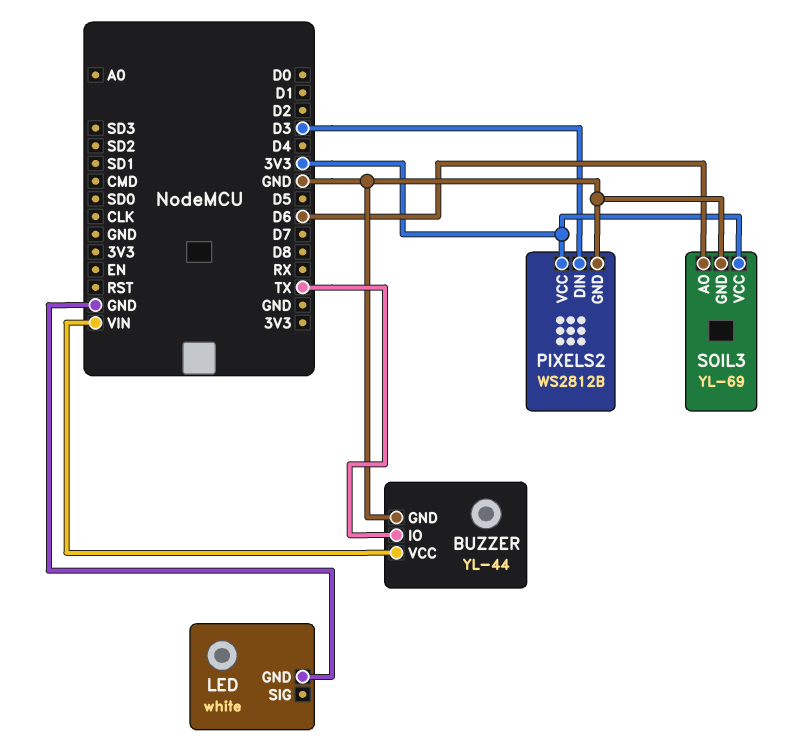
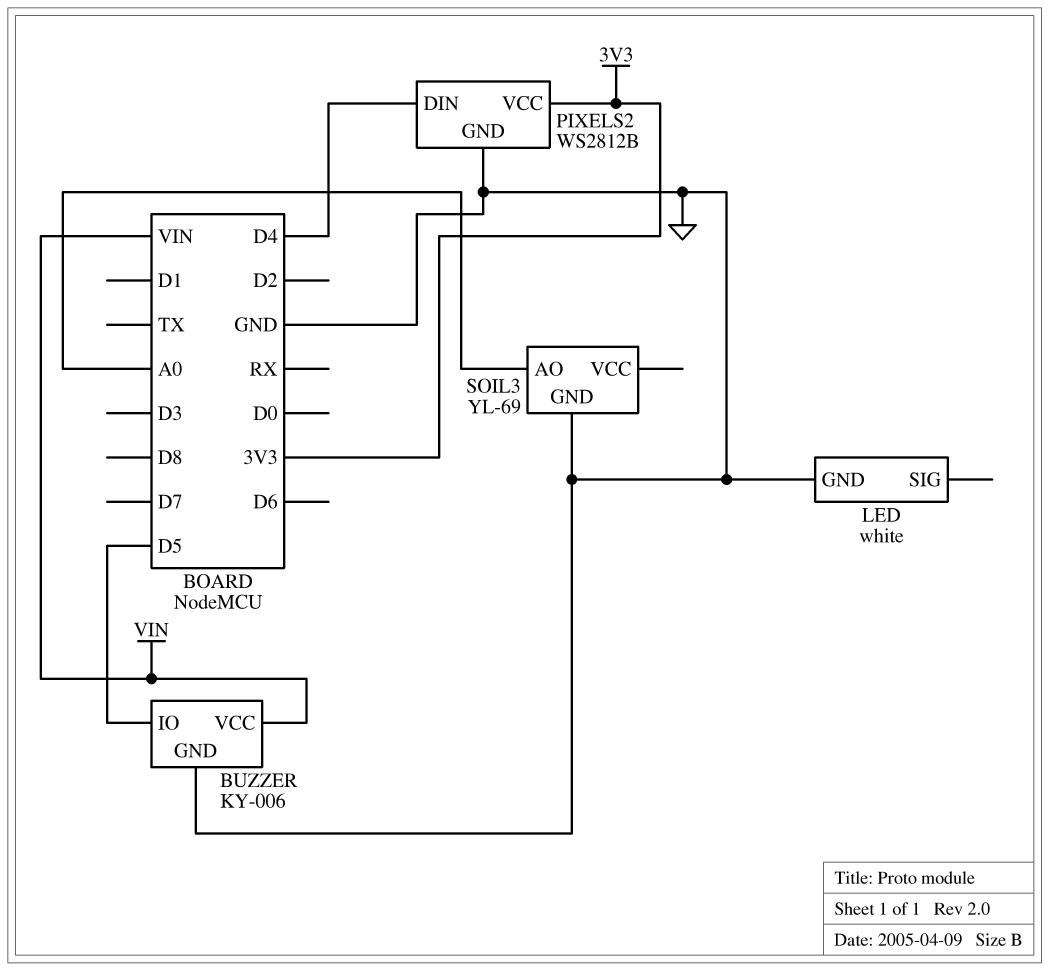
BUZZER: YL-44 -> KY-006
BUZZER pin IO: TX -> D5
PIXELS2 pin DIN: D3 -> D4
SOIL3 pin AO: D6 -> A0
SOIL3 pin VCC: 3V3 -> none

